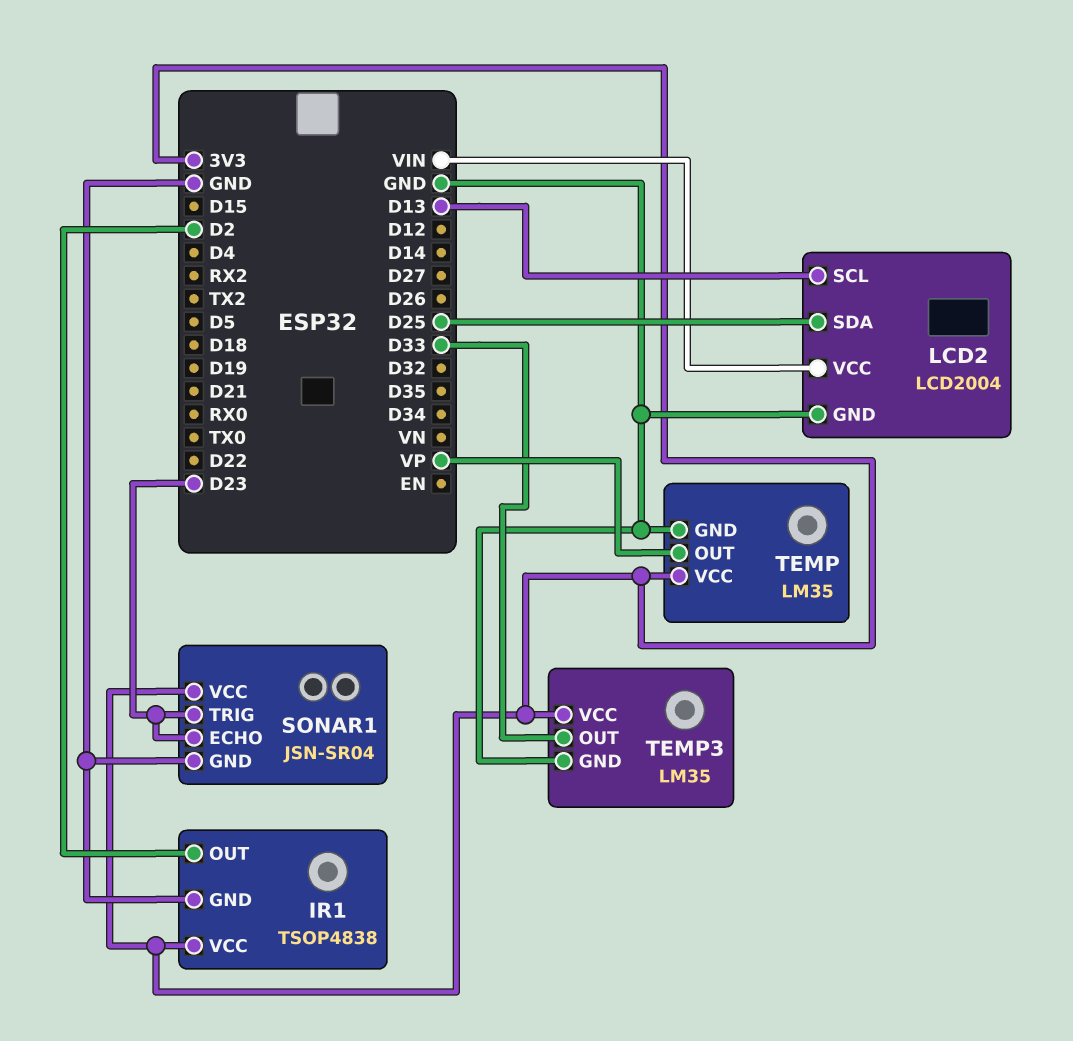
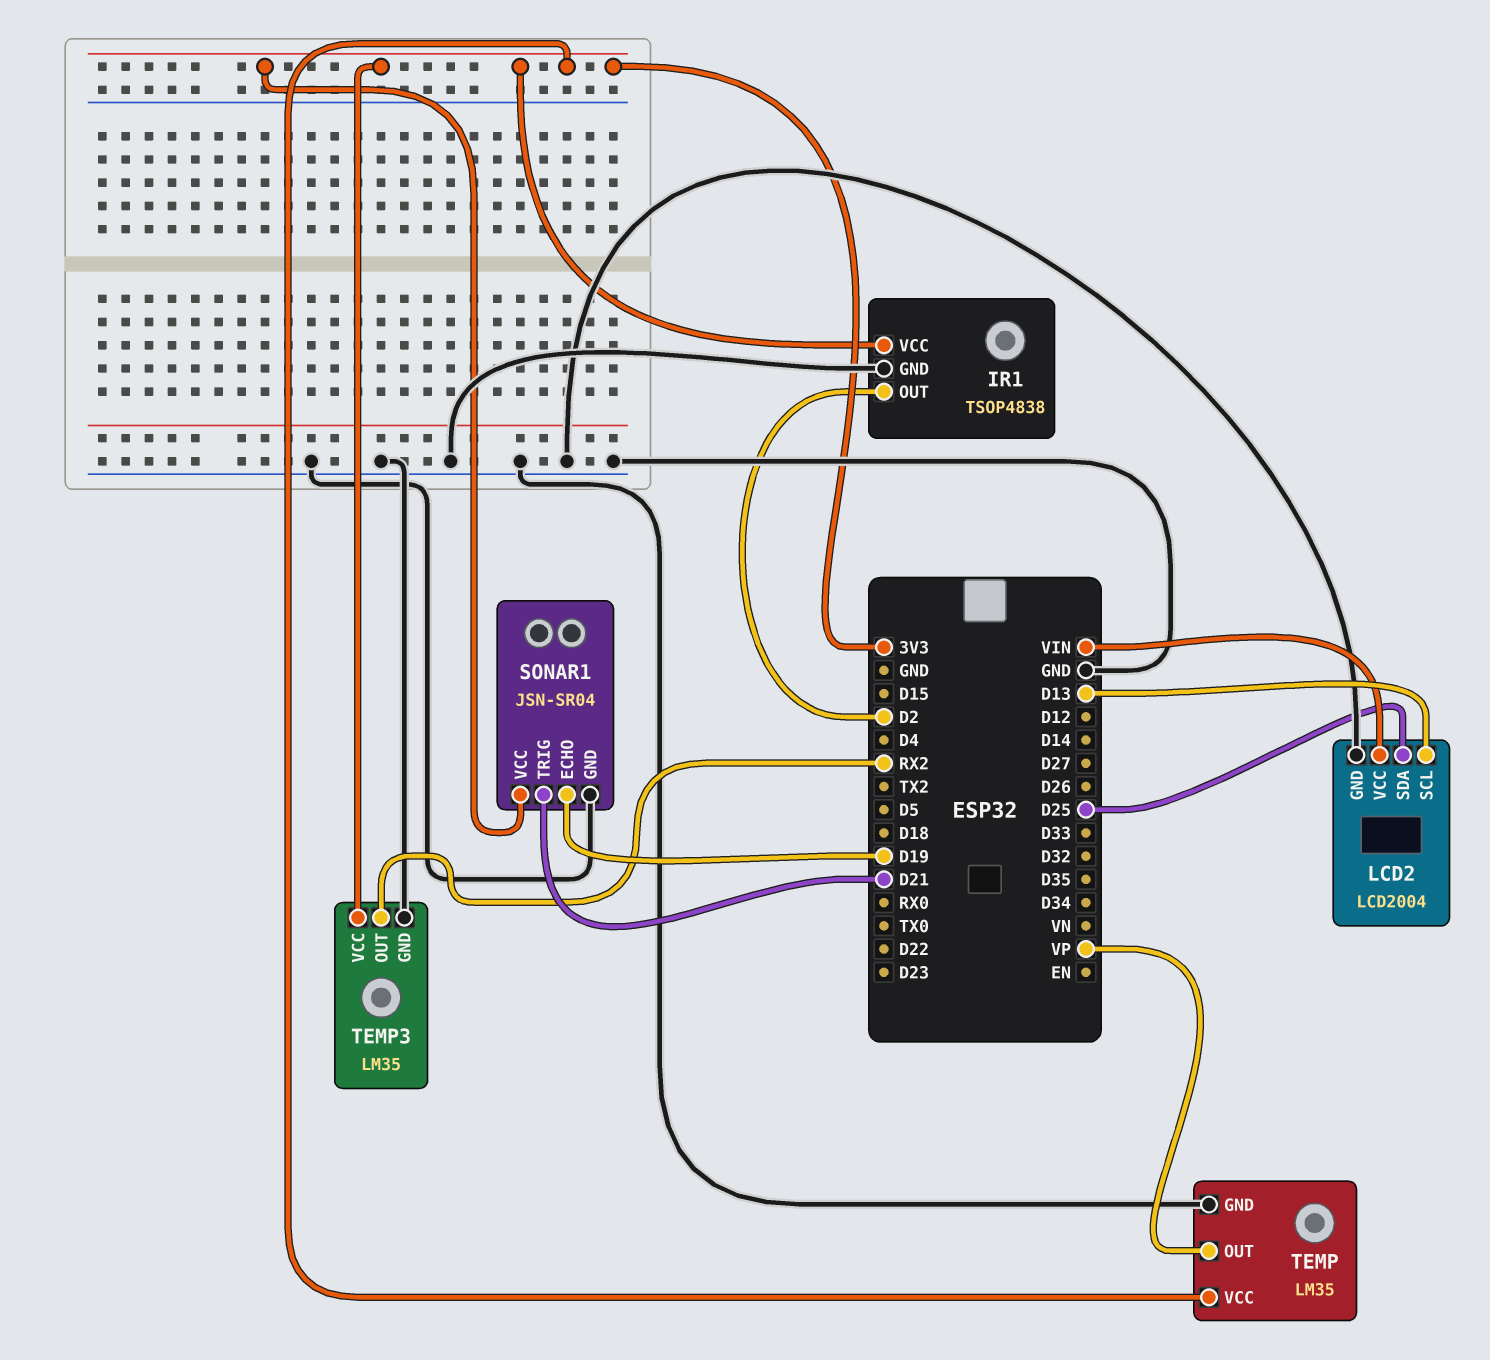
SONAR1 pin ECHO: D23 -> D19
SONAR1 pin TRIG: D23 -> D21
TEMP3 pin OUT: D33 -> RX2

